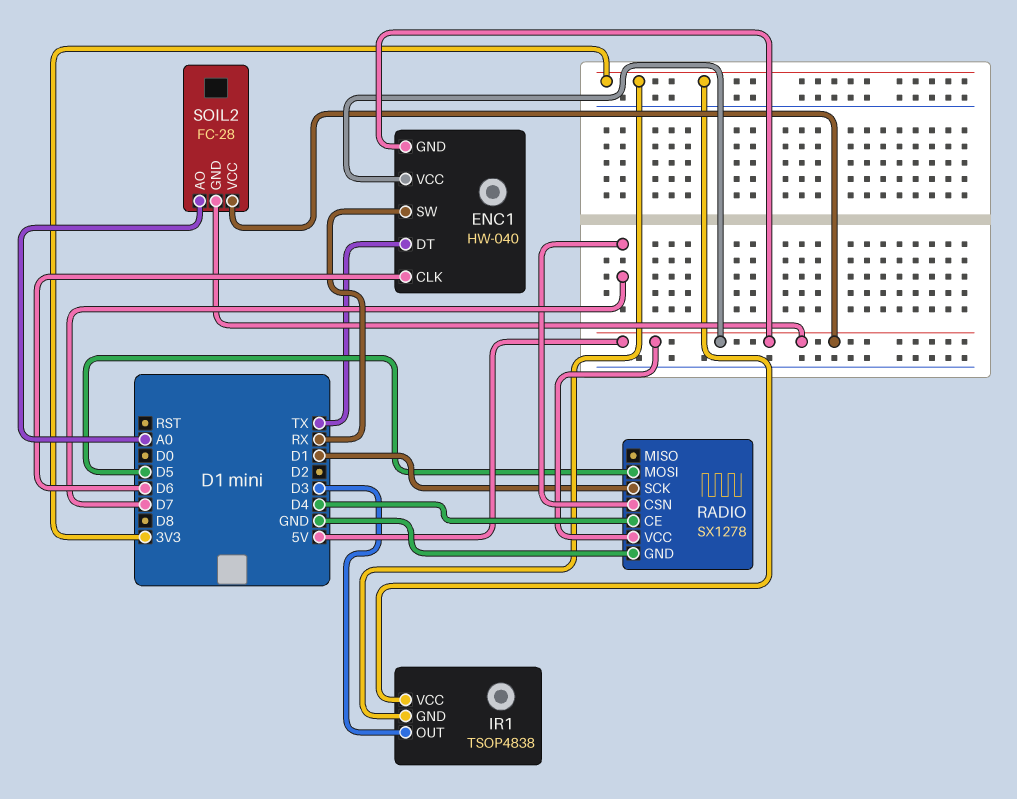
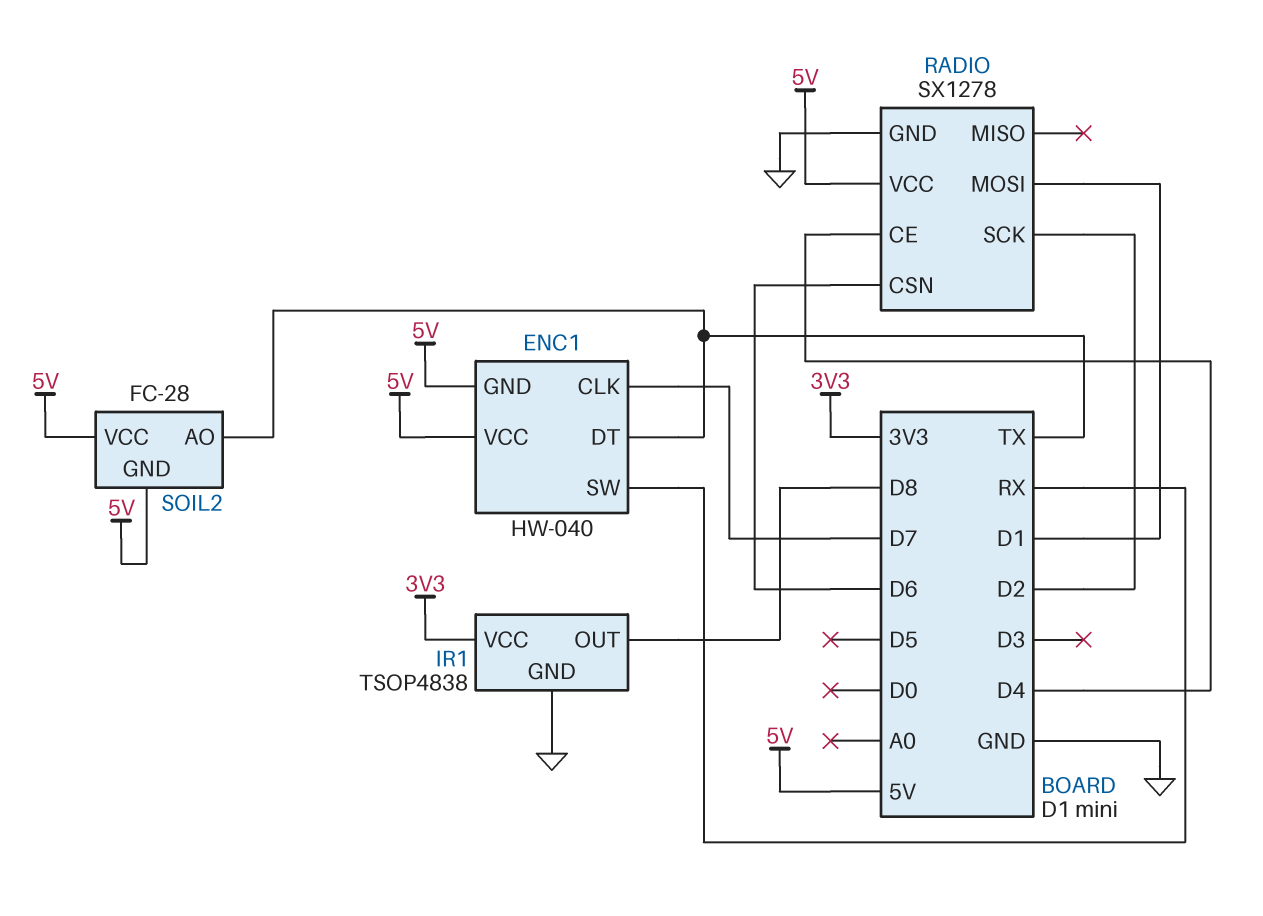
ENC1 pin CLK: D6 -> D7
IR1 pin GND: 3V3 -> GND
IR1 pin OUT: D3 -> D8
RADIO pin CSN: D7 -> D6
RADIO pin MOSI: D5 -> D1
RADIO pin SCK: D1 -> D2
SOIL2 pin AO: A0 -> TX

